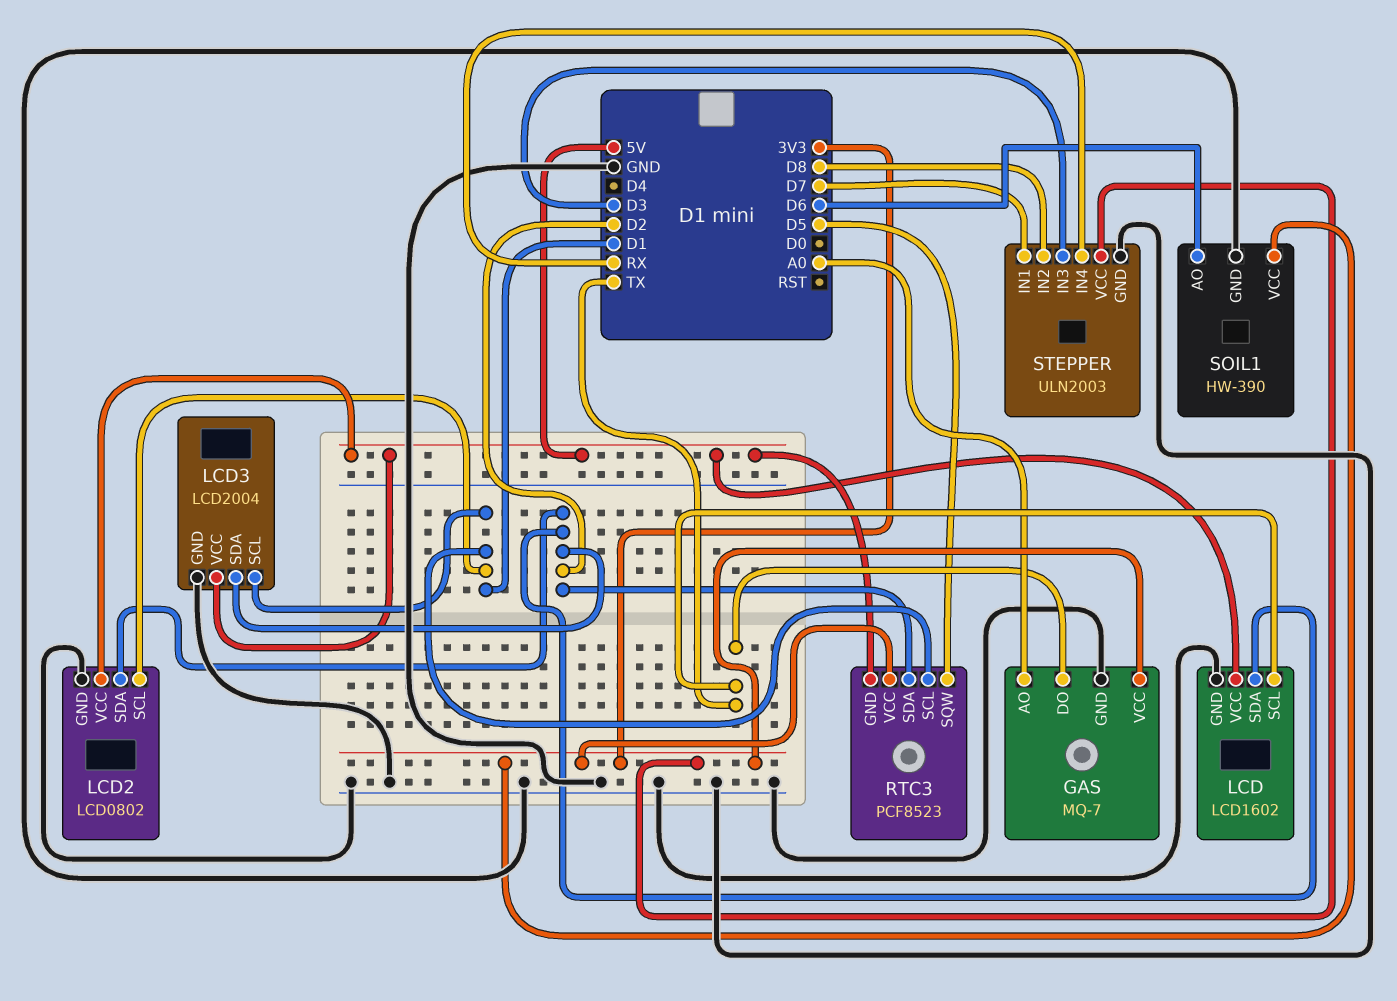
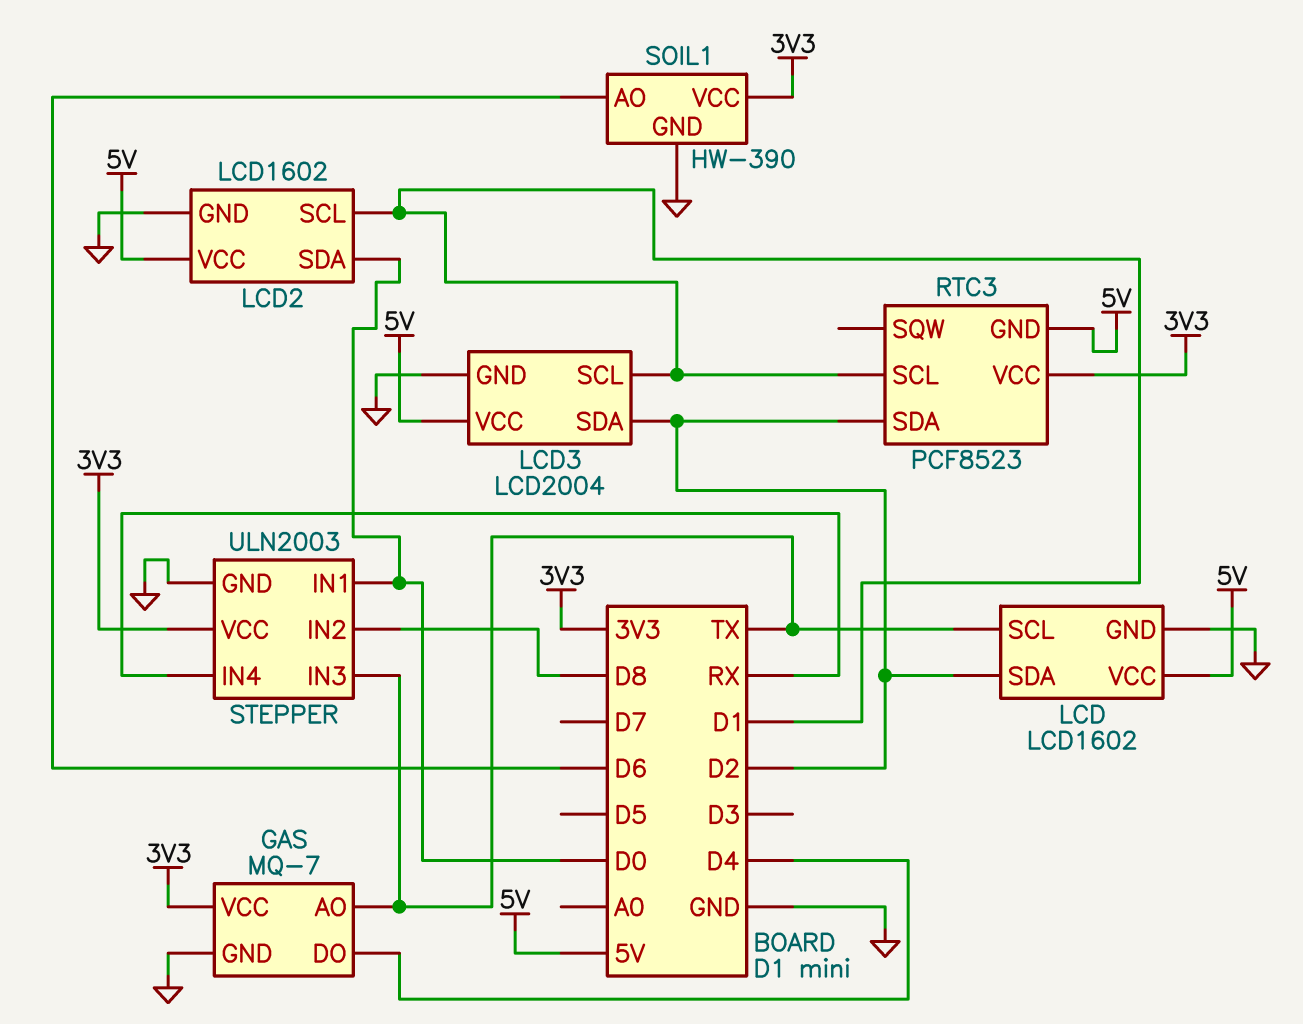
GAS pin AO: A0 -> TX
GAS pin DO: TX -> D4
LCD2: LCD0802 -> LCD1602
LCD2 pin SDA: D2 -> D0
RTC3 pin SQW: D5 -> none
STEPPER pin IN1: D7 -> D0
STEPPER pin IN3: D3 -> TX

